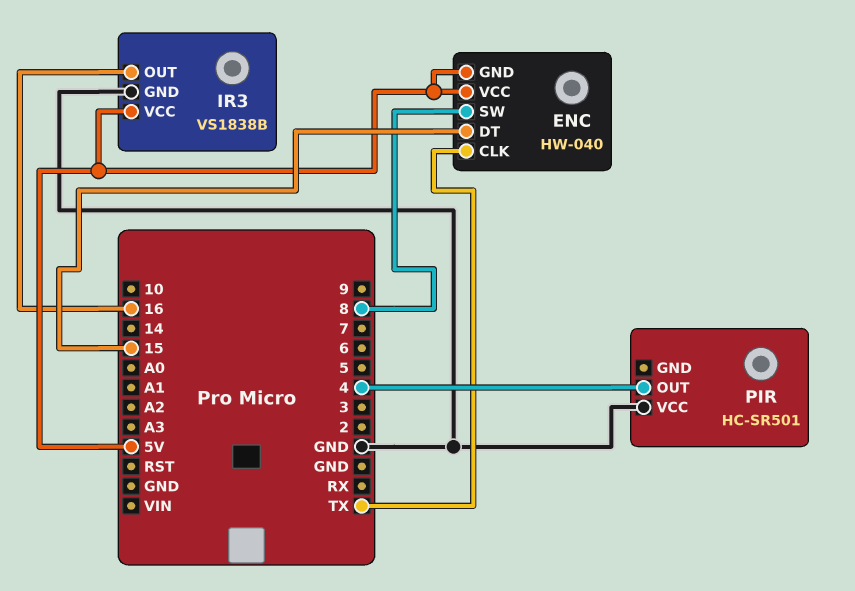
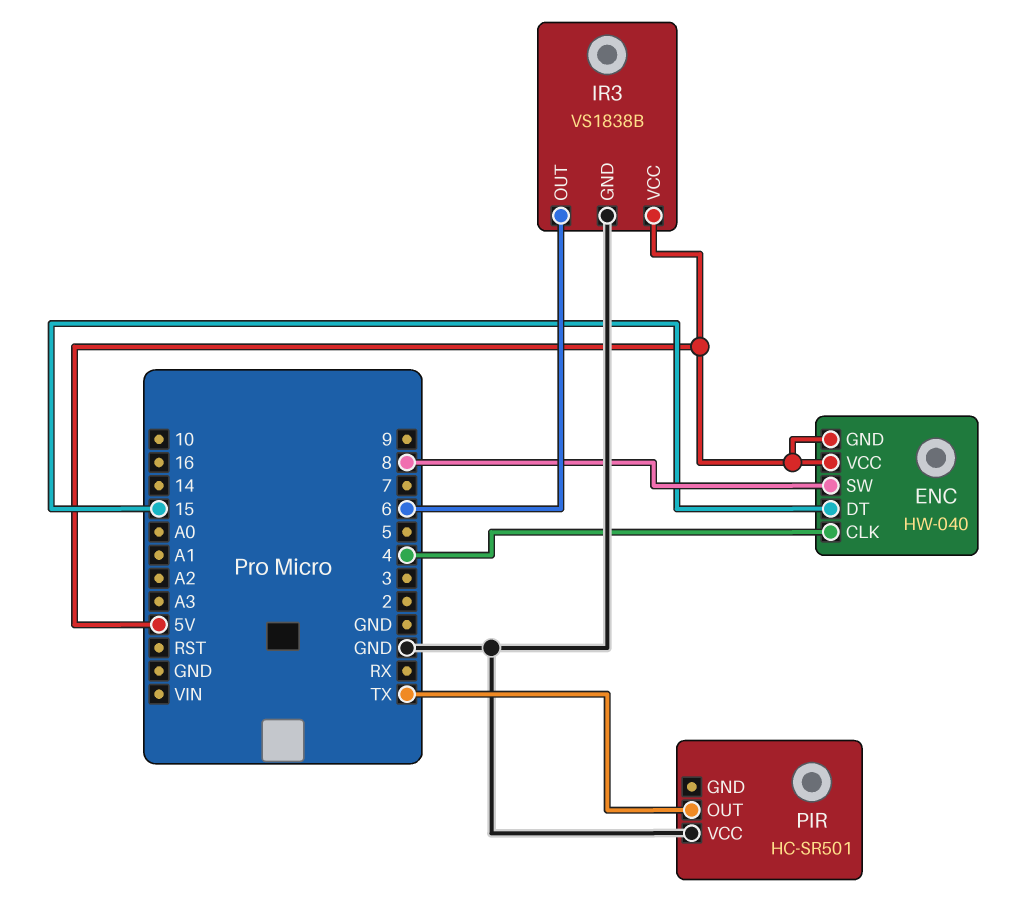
ENC pin CLK: TX -> 4
IR3 pin OUT: 16 -> 6
PIR pin OUT: 4 -> TX

